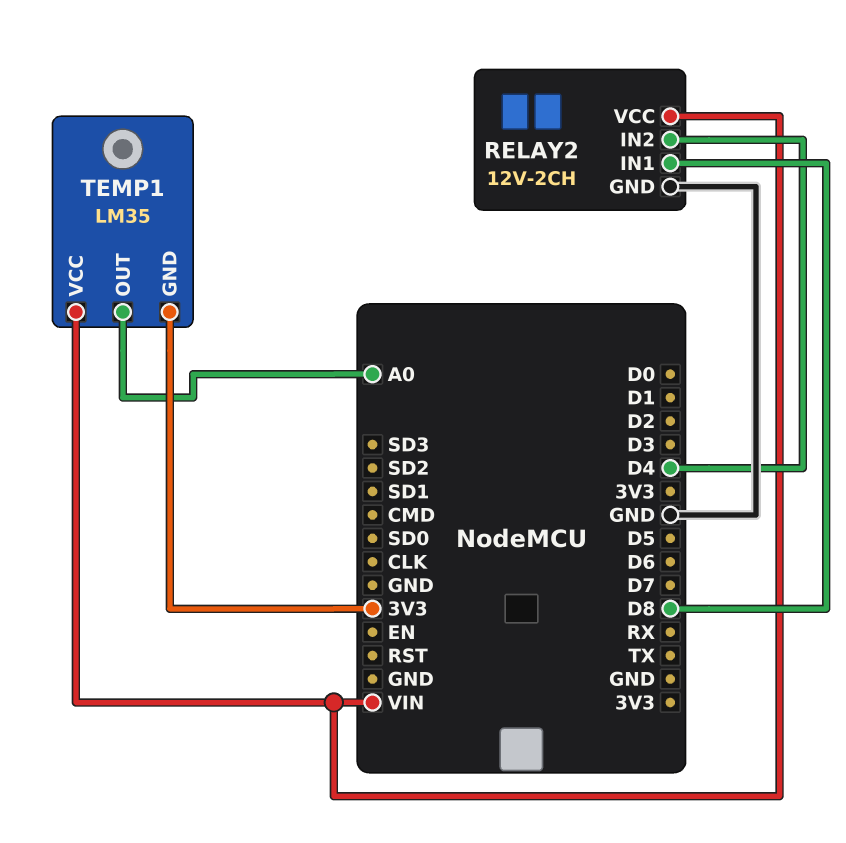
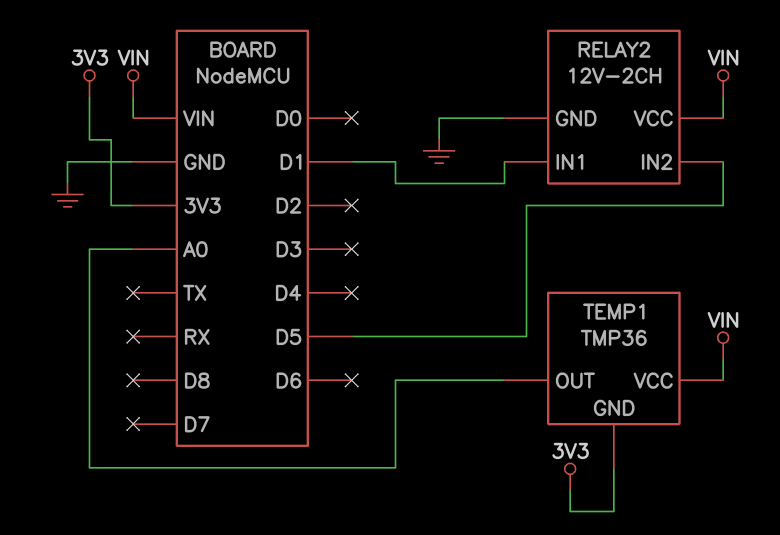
RELAY2 pin IN1: D8 -> D1
RELAY2 pin IN2: D4 -> D5
TEMP1: LM35 -> TMP36

